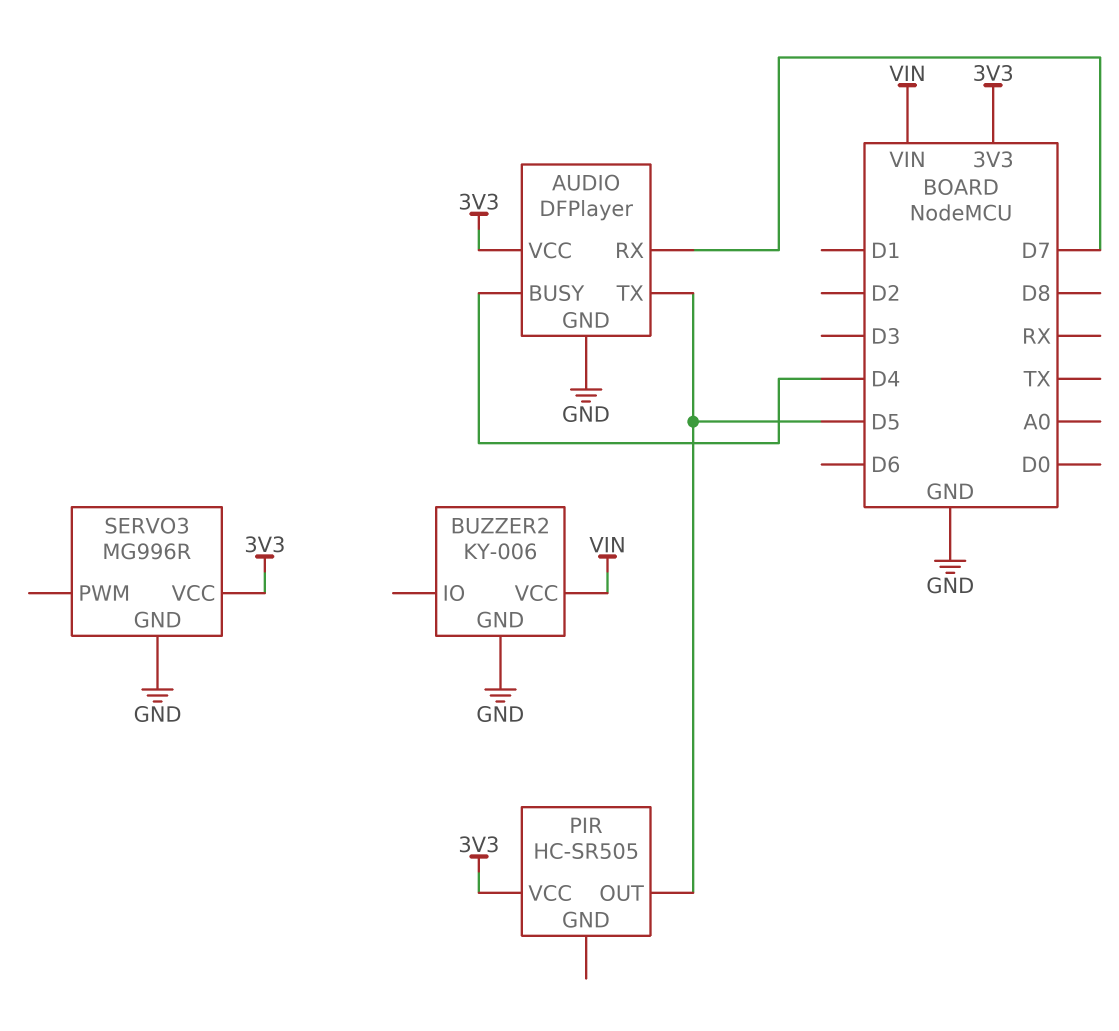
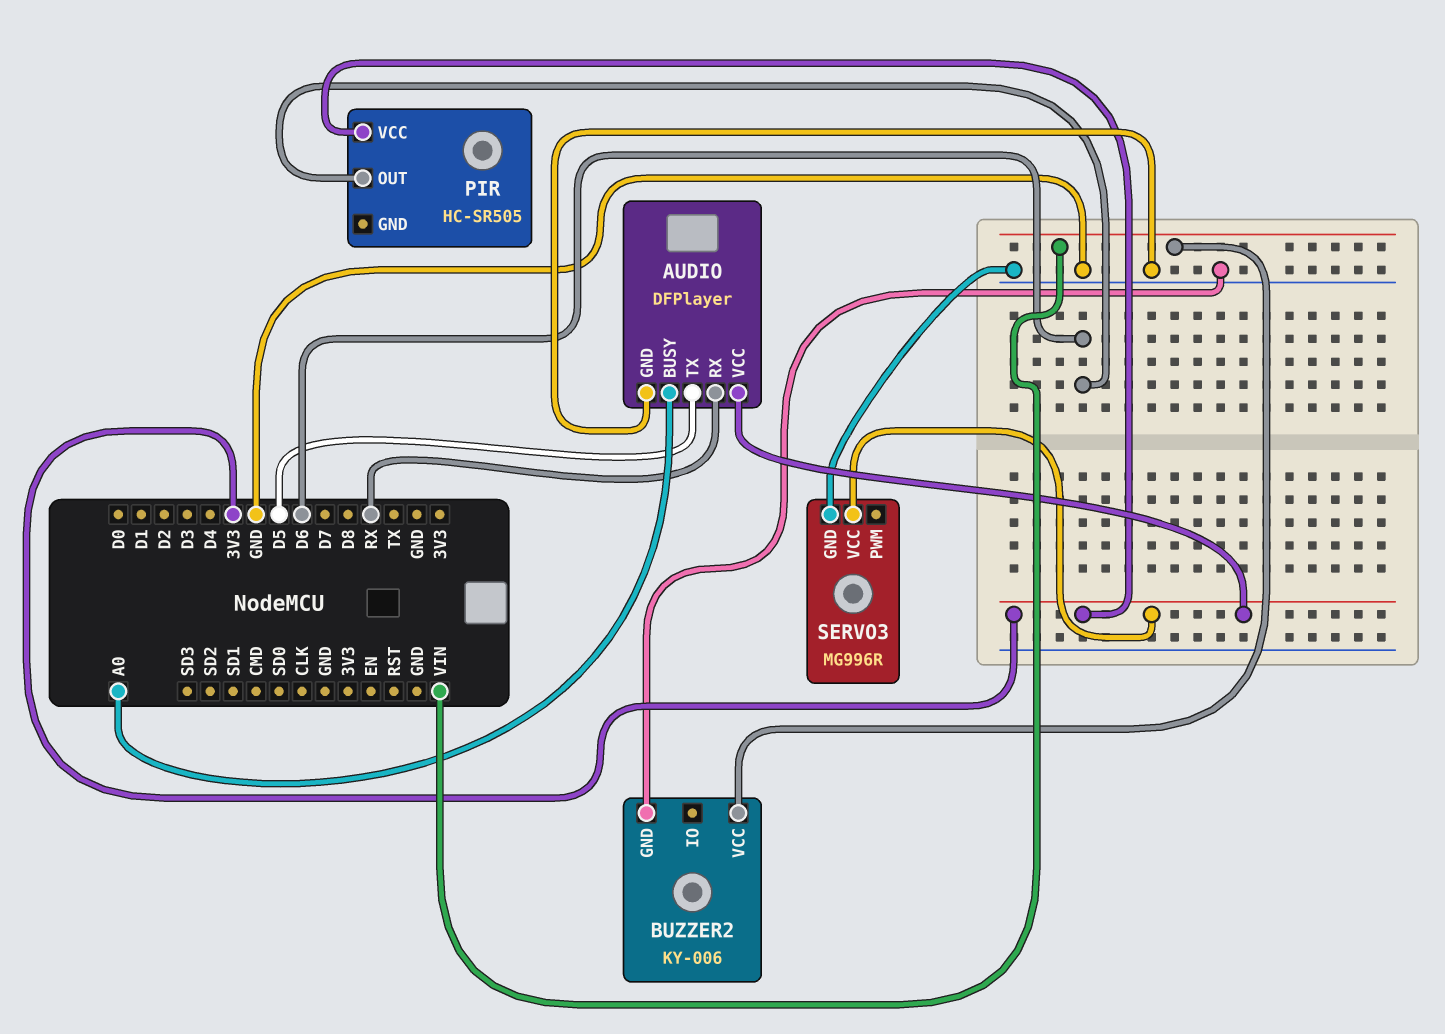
AUDIO pin BUSY: D4 -> A0
AUDIO pin RX: D7 -> RX
PIR pin OUT: D5 -> D6

